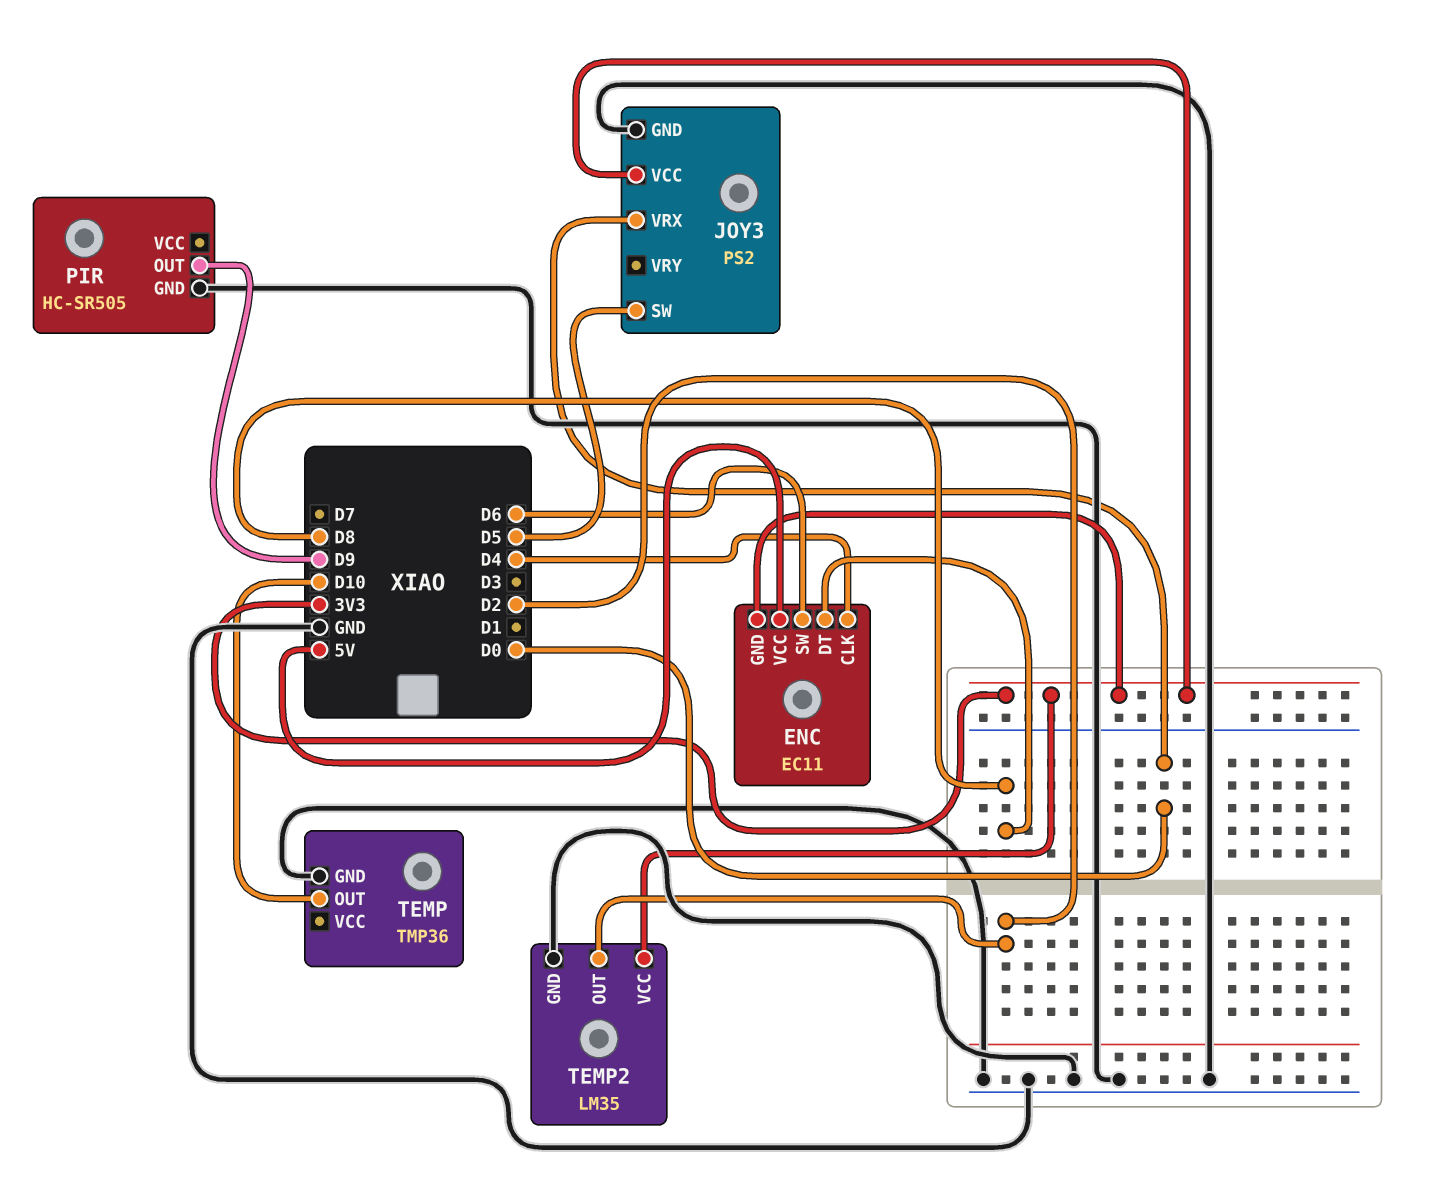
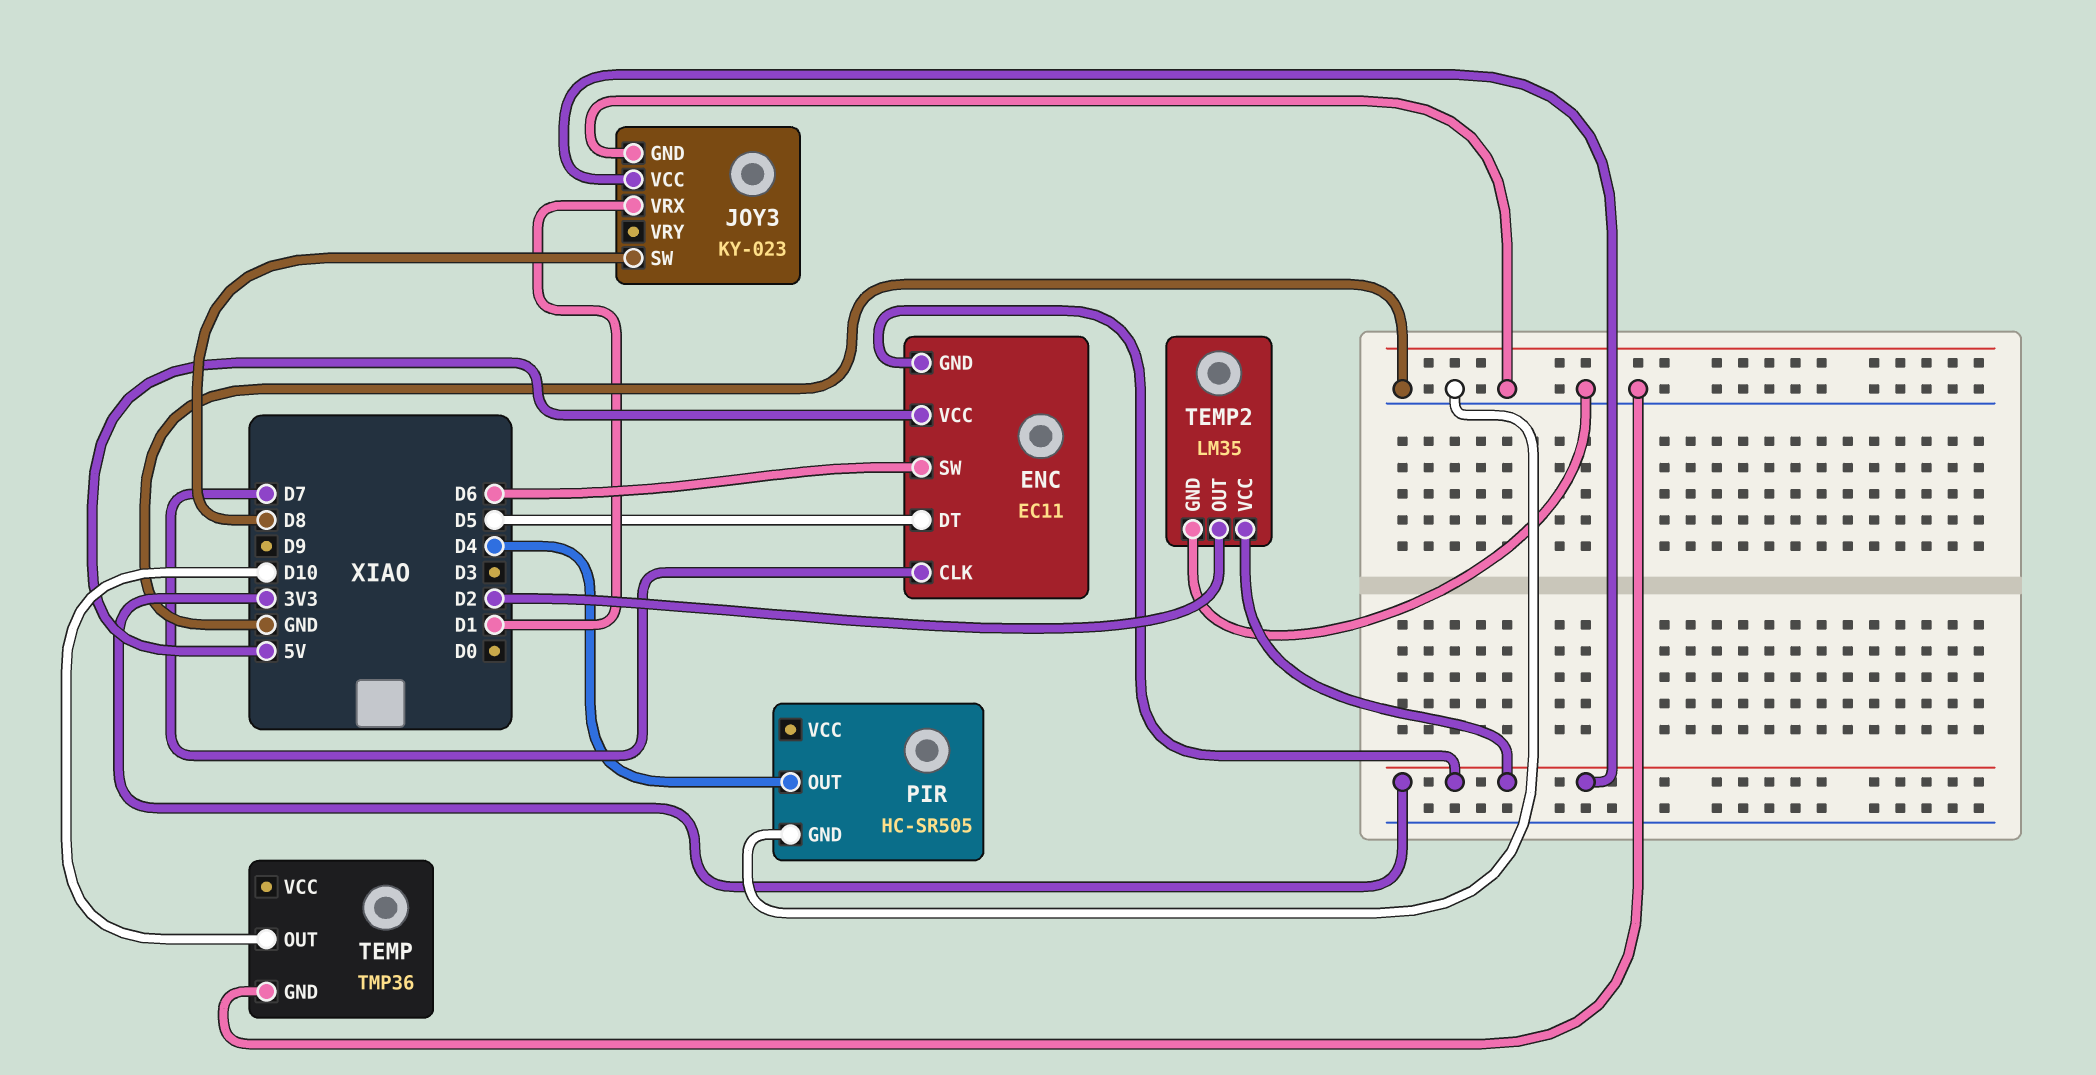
ENC pin CLK: D4 -> D7
ENC pin DT: D8 -> D5
JOY3: PS2 -> KY-023
JOY3 pin SW: D5 -> D8
JOY3 pin VRX: D0 -> D1
PIR pin OUT: D9 -> D4

